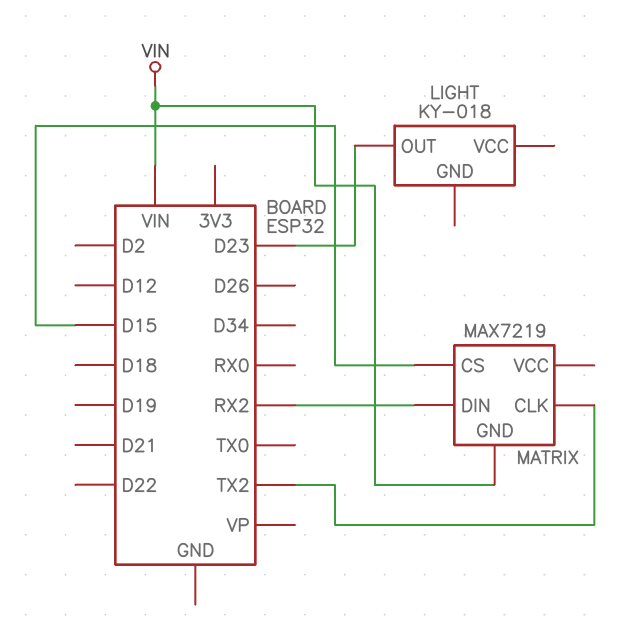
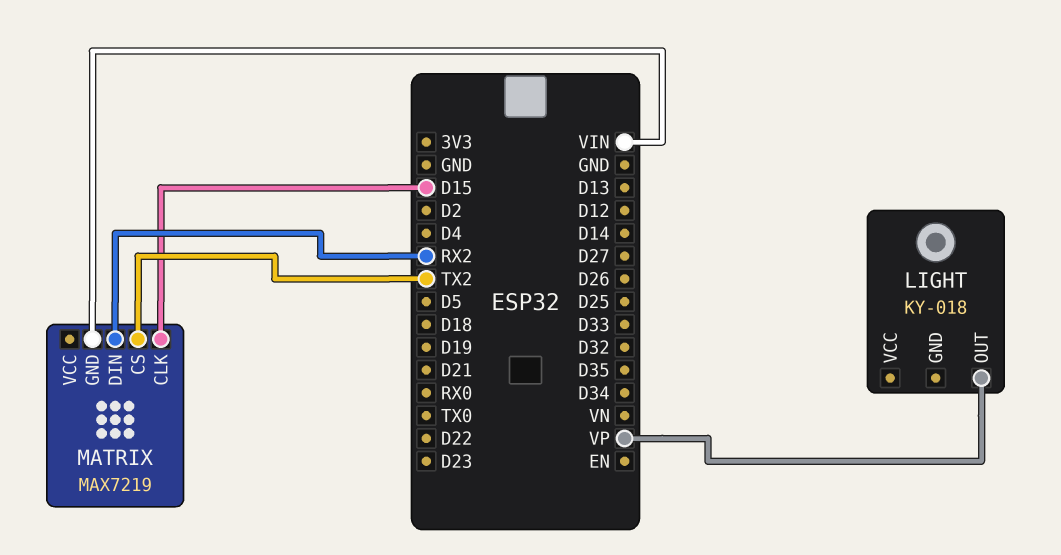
LIGHT pin OUT: D23 -> VP
MATRIX pin CLK: TX2 -> D15
MATRIX pin CS: D15 -> TX2

